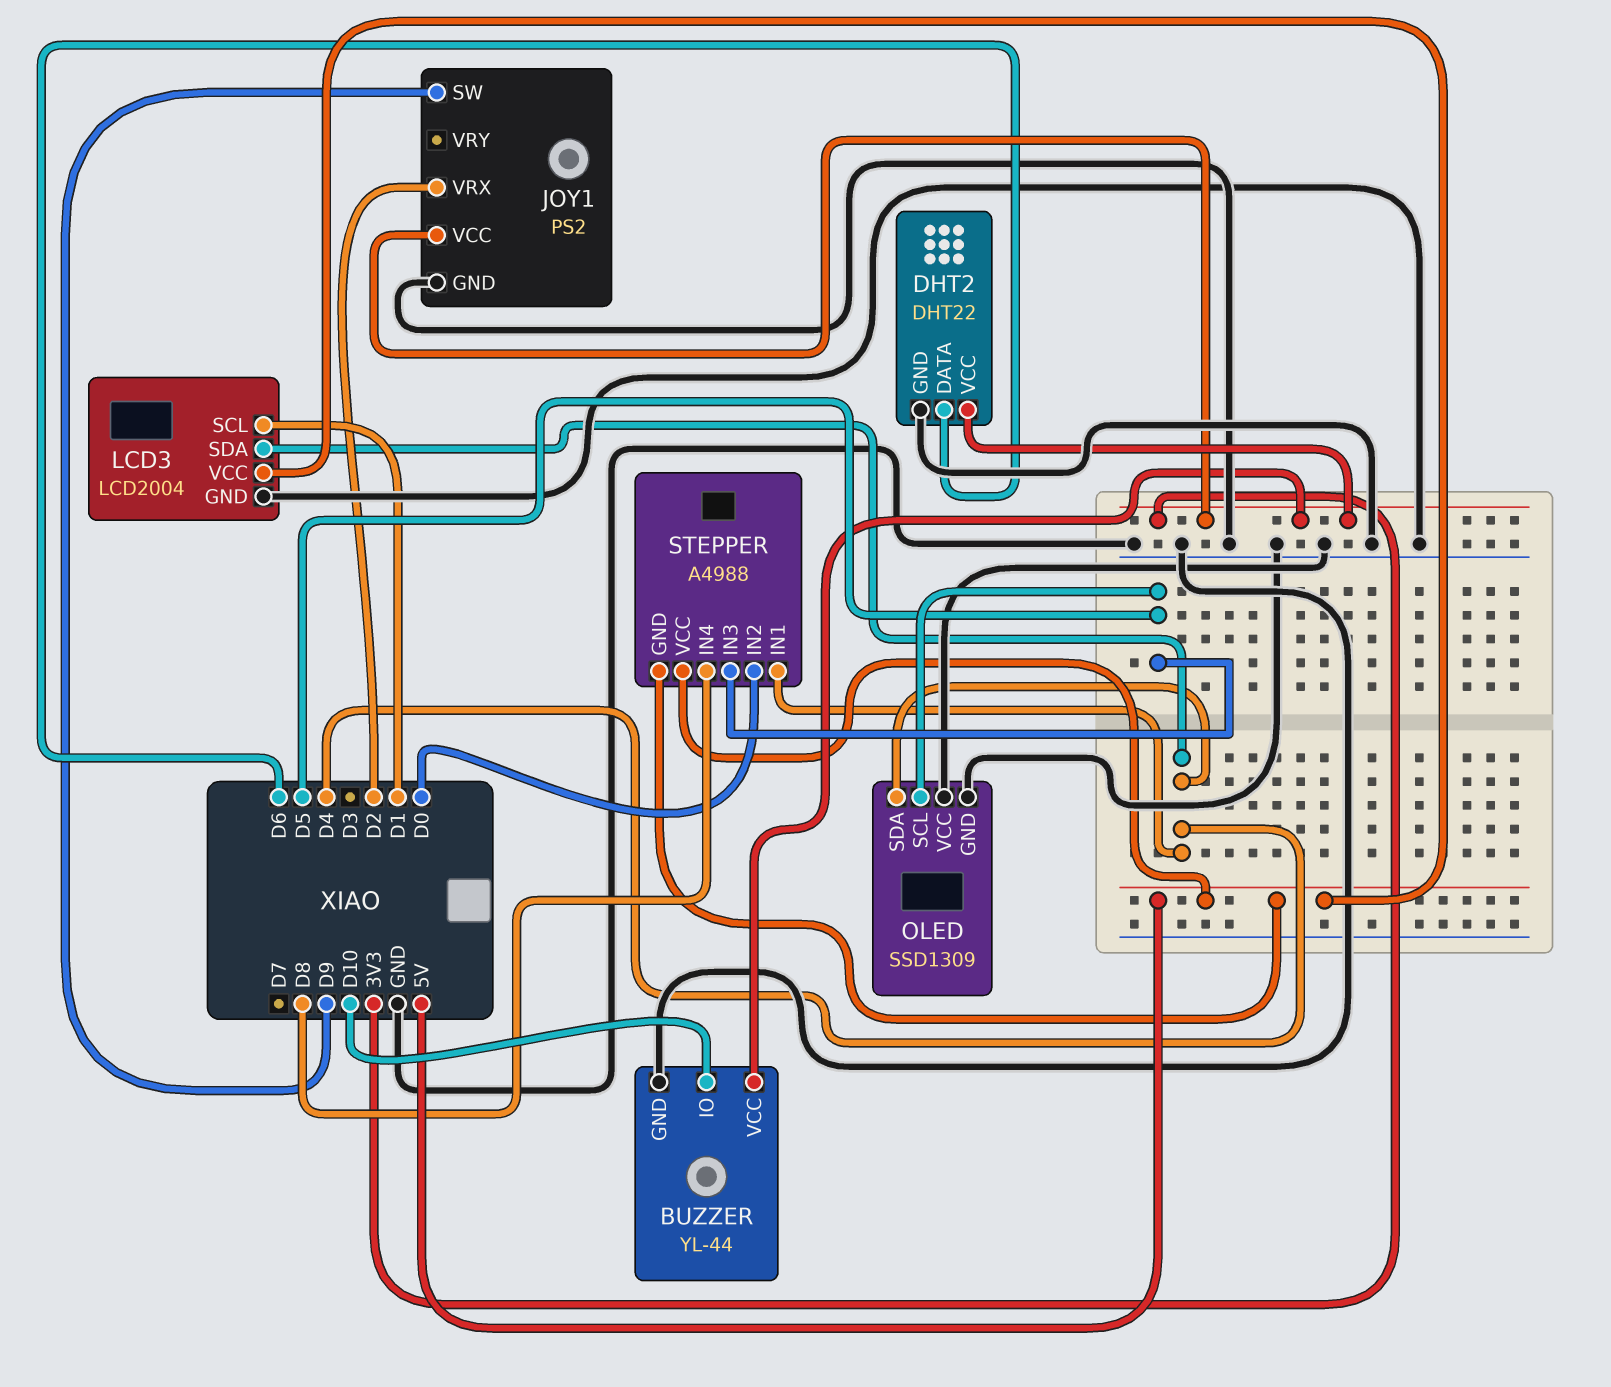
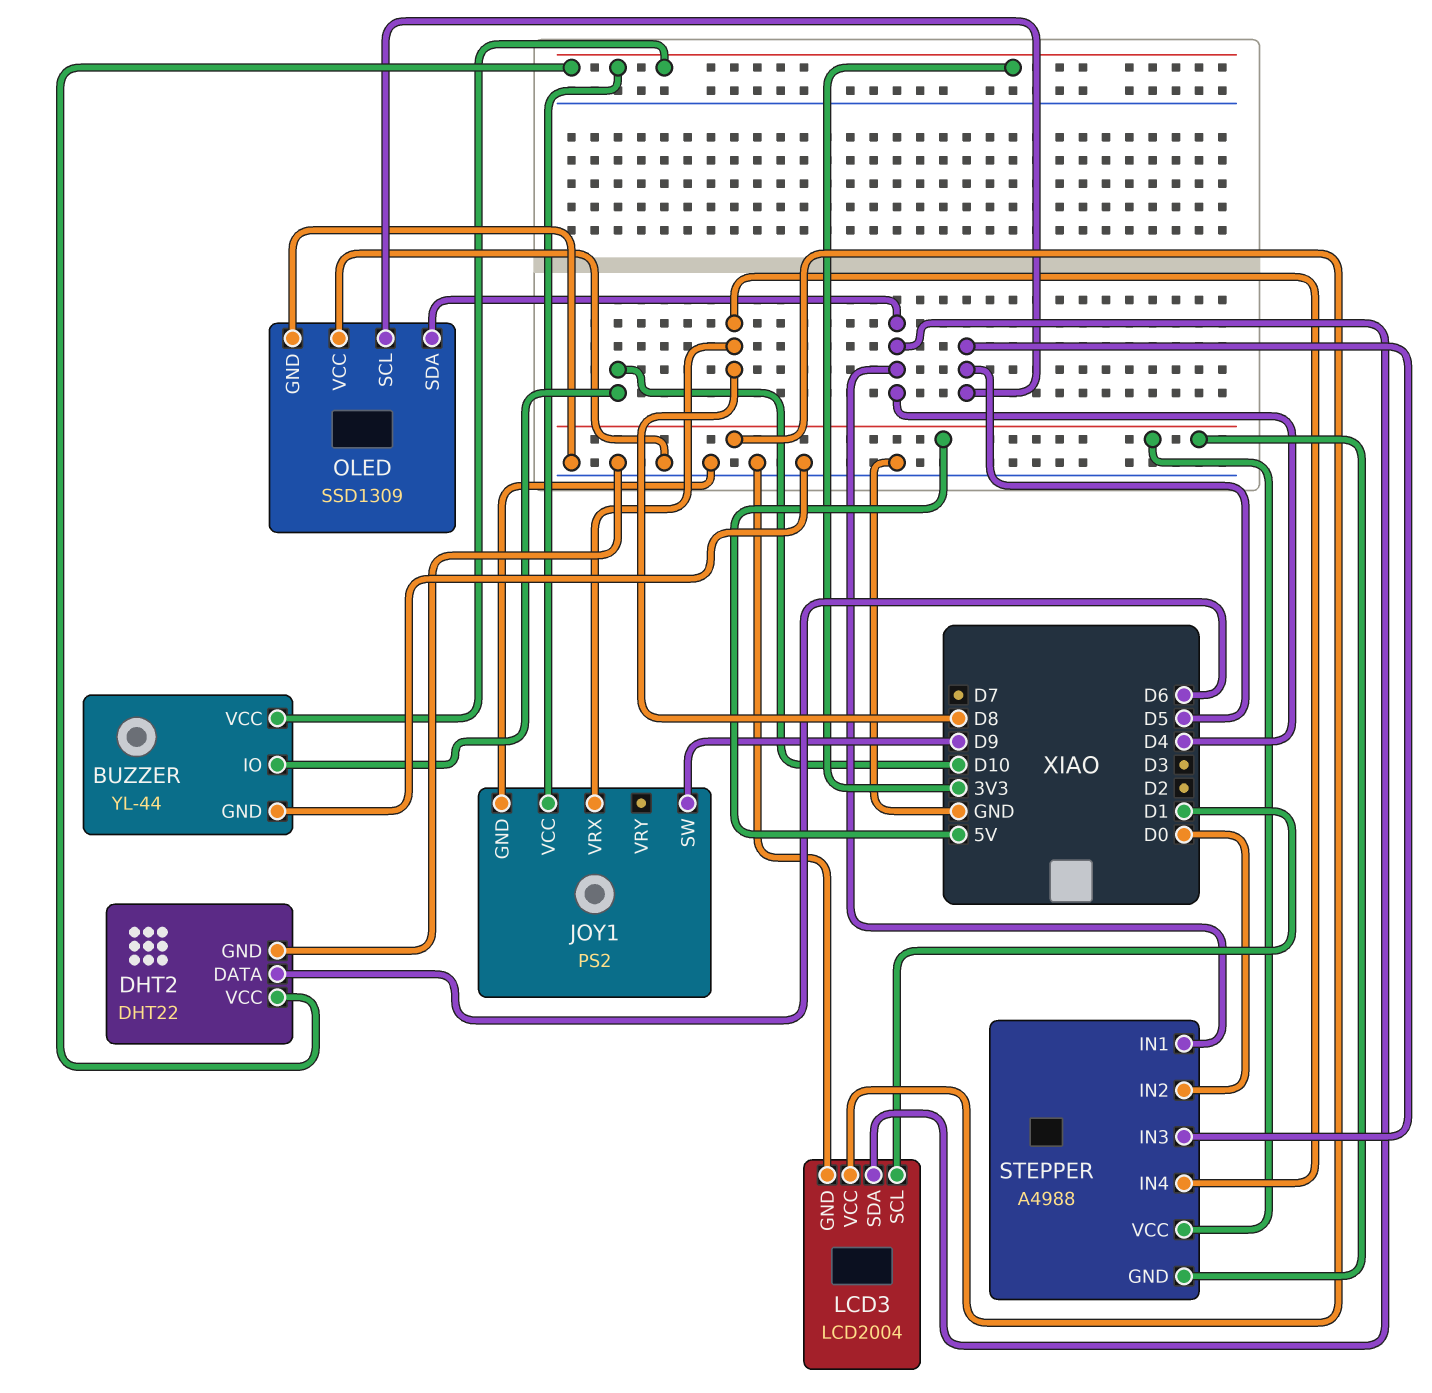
JOY1 pin VRX: D2 -> D8

